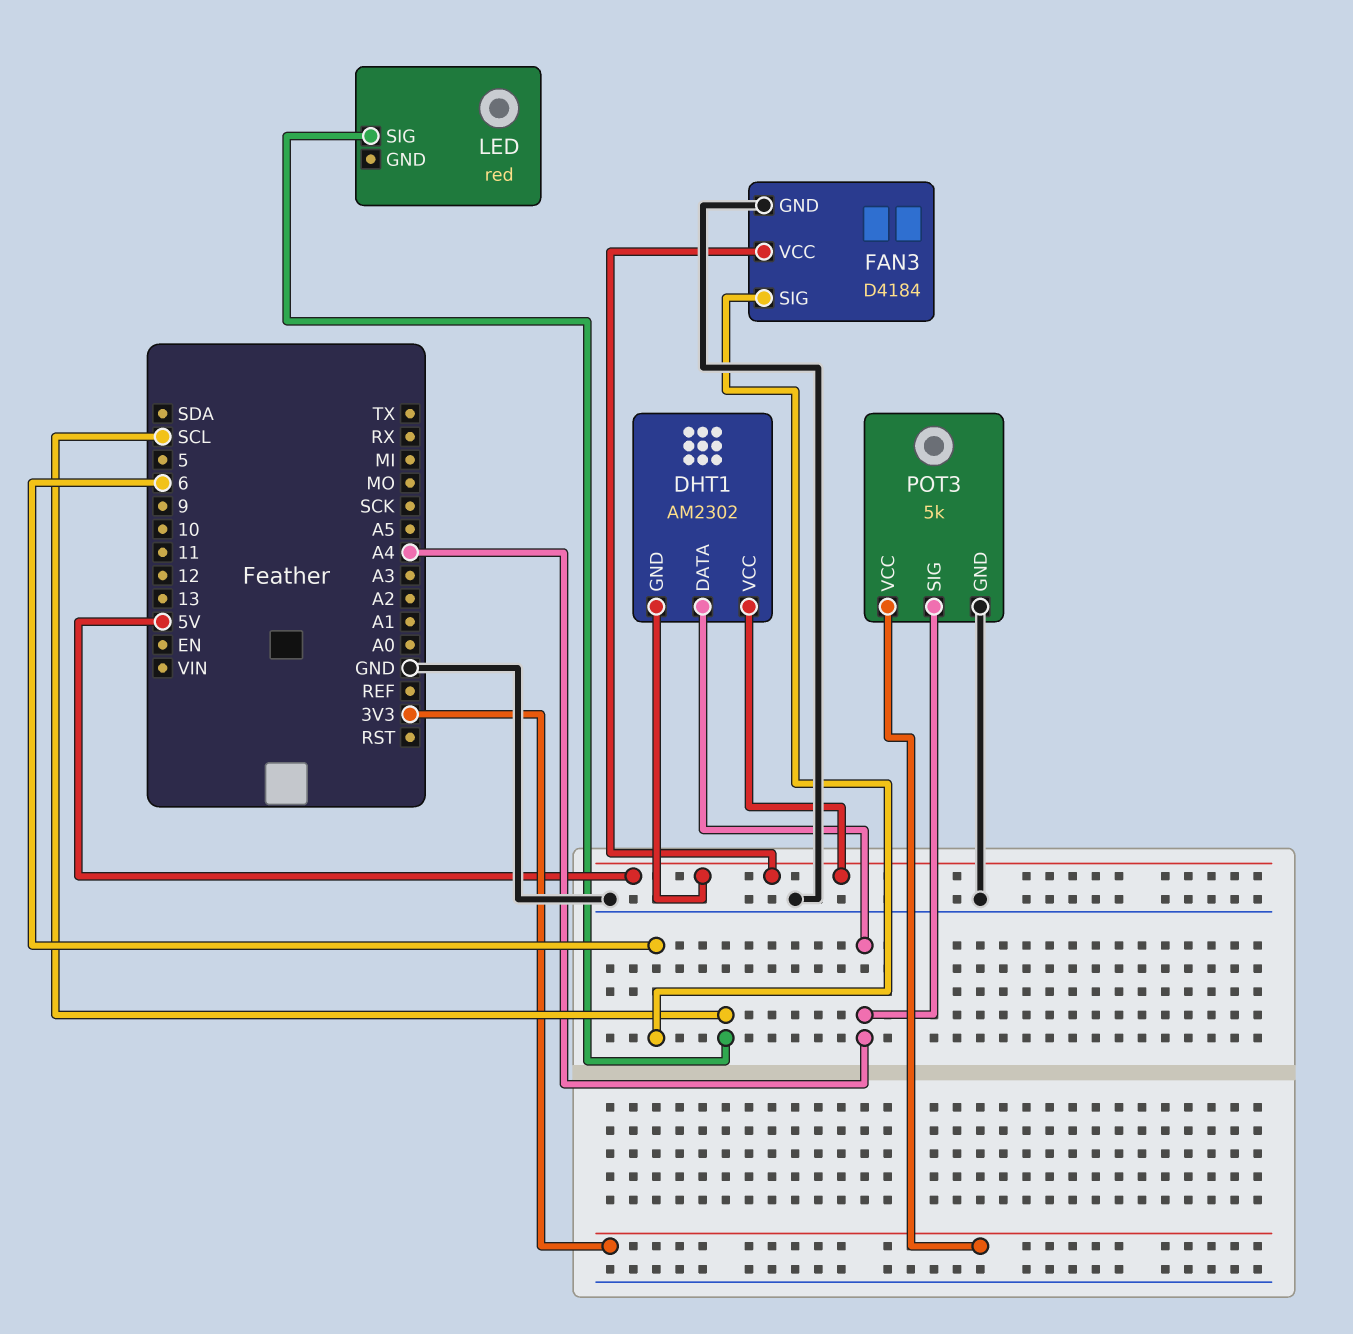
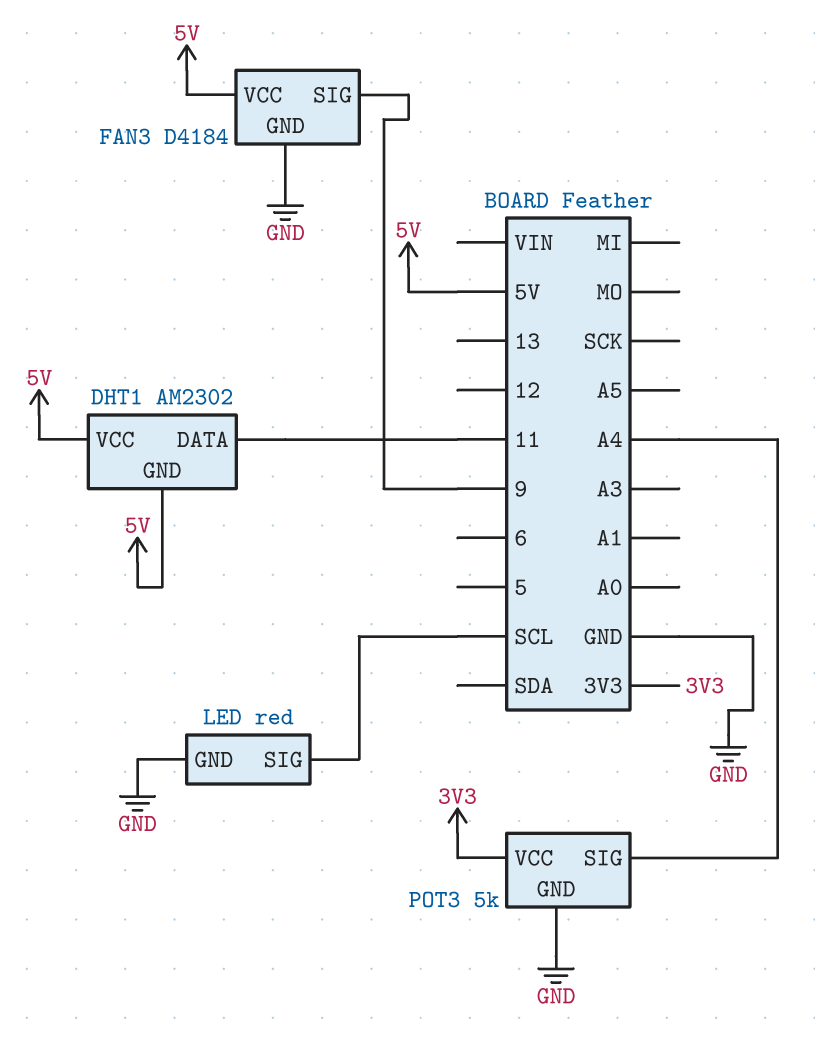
DHT1 pin DATA: A4 -> 11
FAN3 pin SIG: 6 -> 9
LED pin GND: none -> GND

